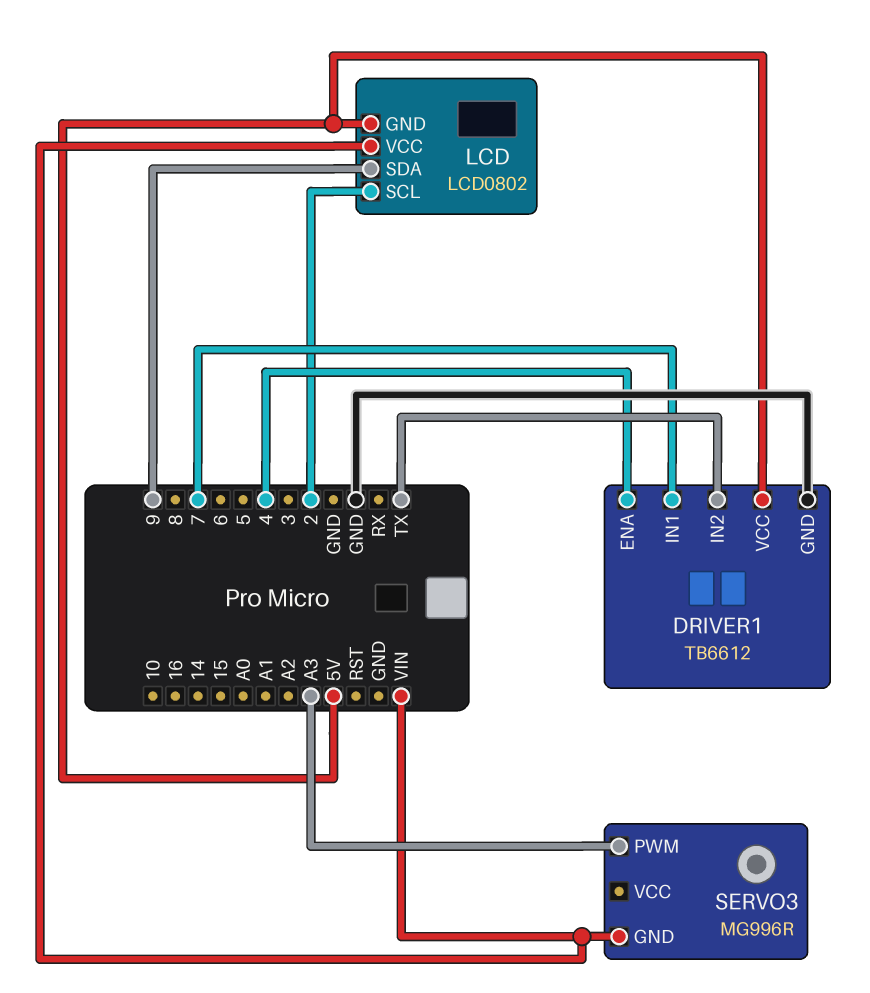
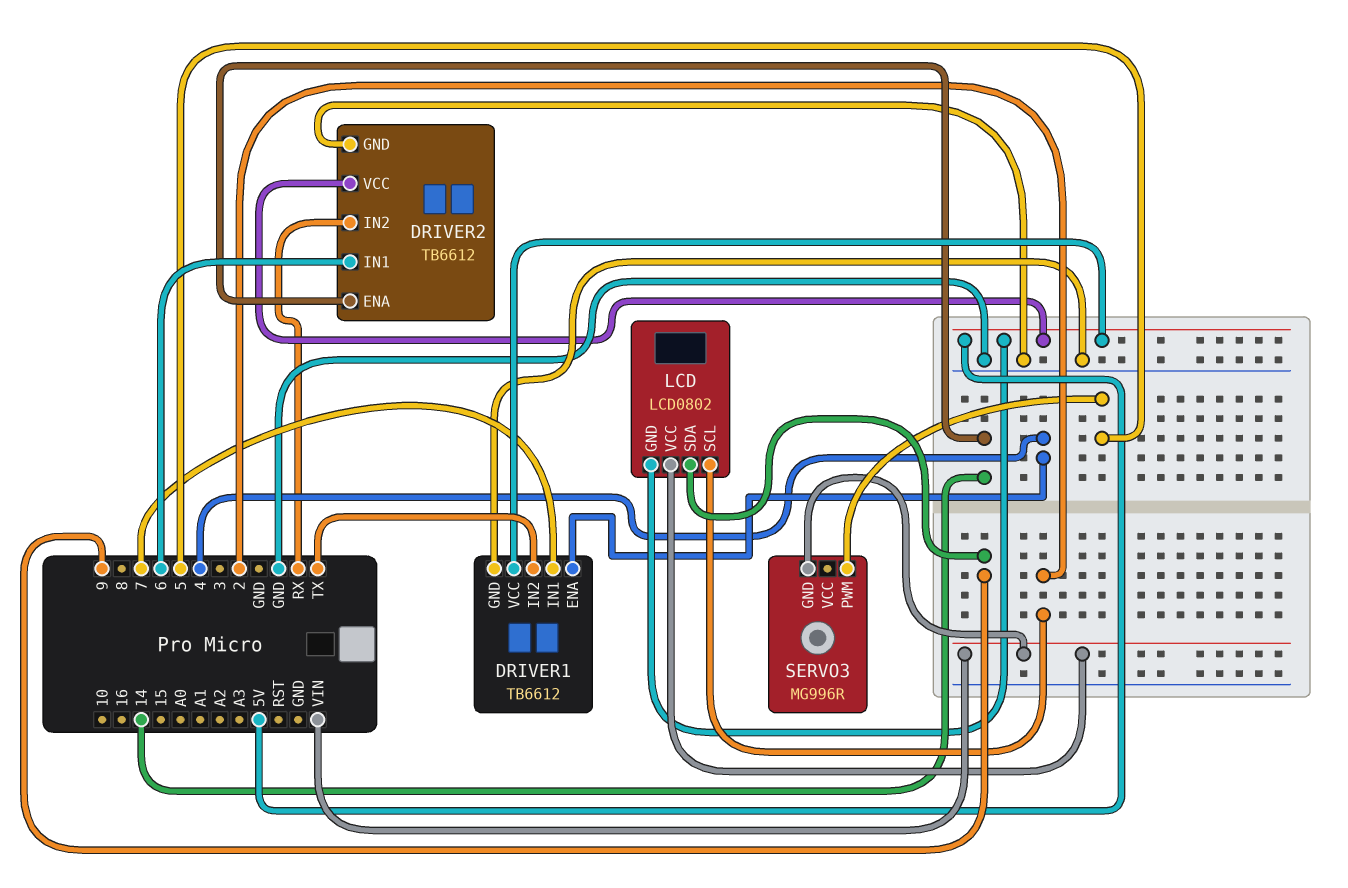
DRIVER2: none -> TB6612
DRIVER2 pin ENA: none -> 14
DRIVER2 pin GND: none -> GND
DRIVER2 pin IN1: none -> 6
DRIVER2 pin IN2: none -> RX
DRIVER2 pin VCC: none -> 5V
SERVO3 pin PWM: A3 -> 5

